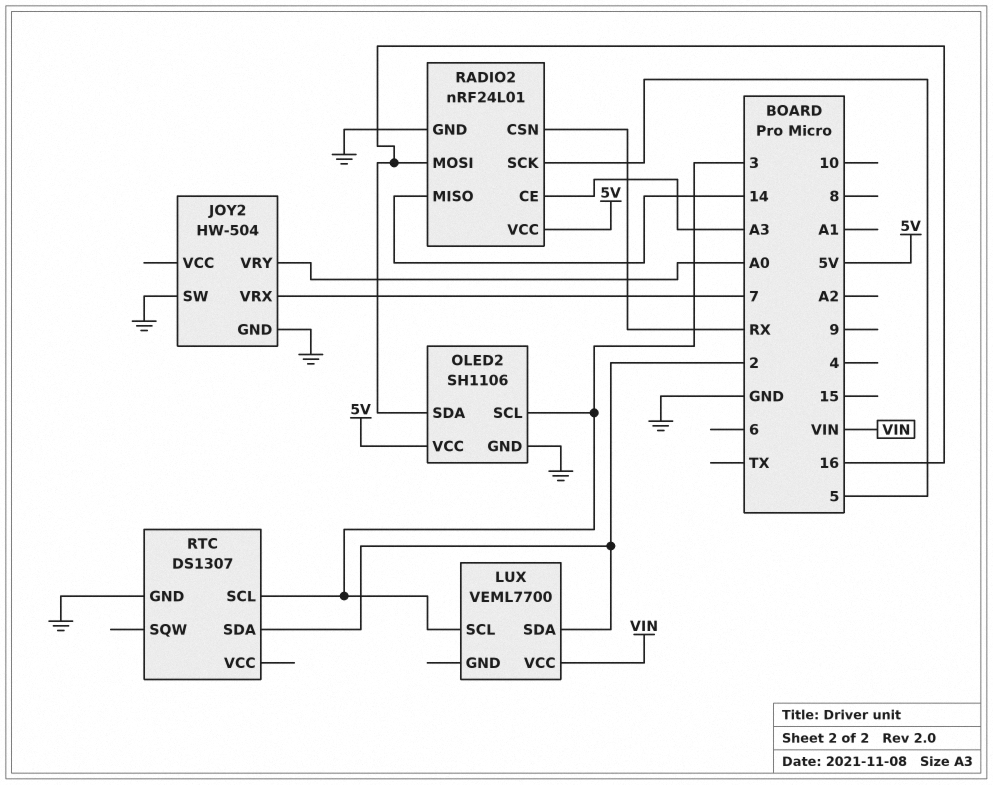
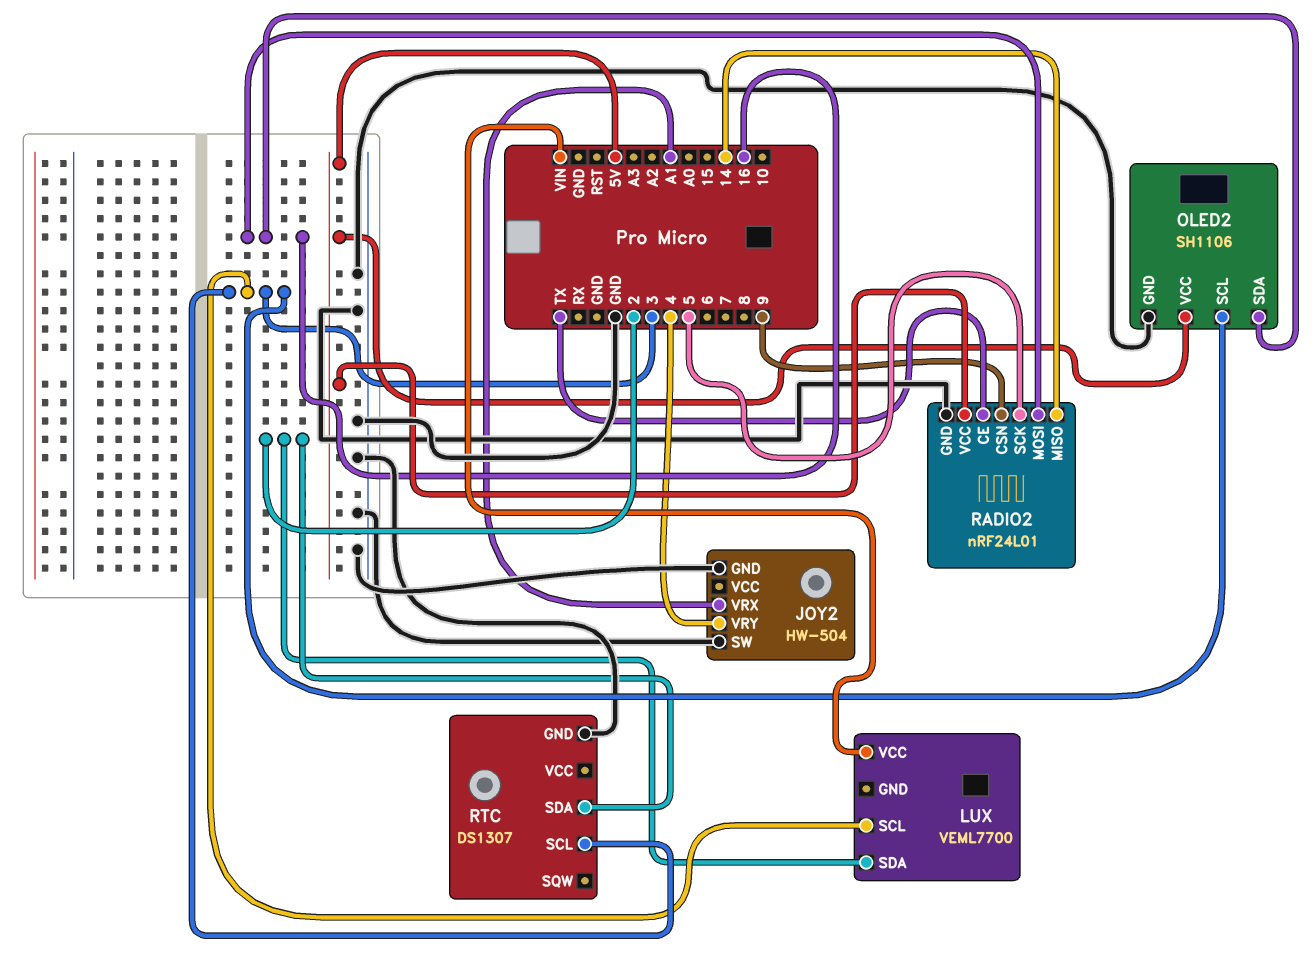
JOY2 pin VRX: 7 -> A1
JOY2 pin VRY: A0 -> 4
RADIO2 pin CE: A3 -> TX
RADIO2 pin CSN: RX -> 9

